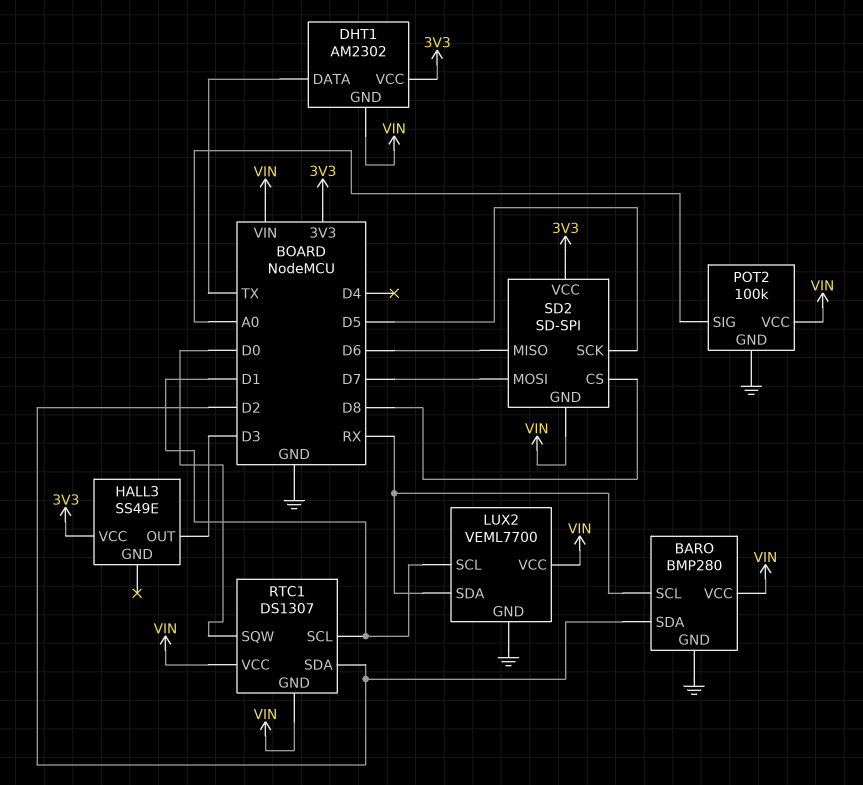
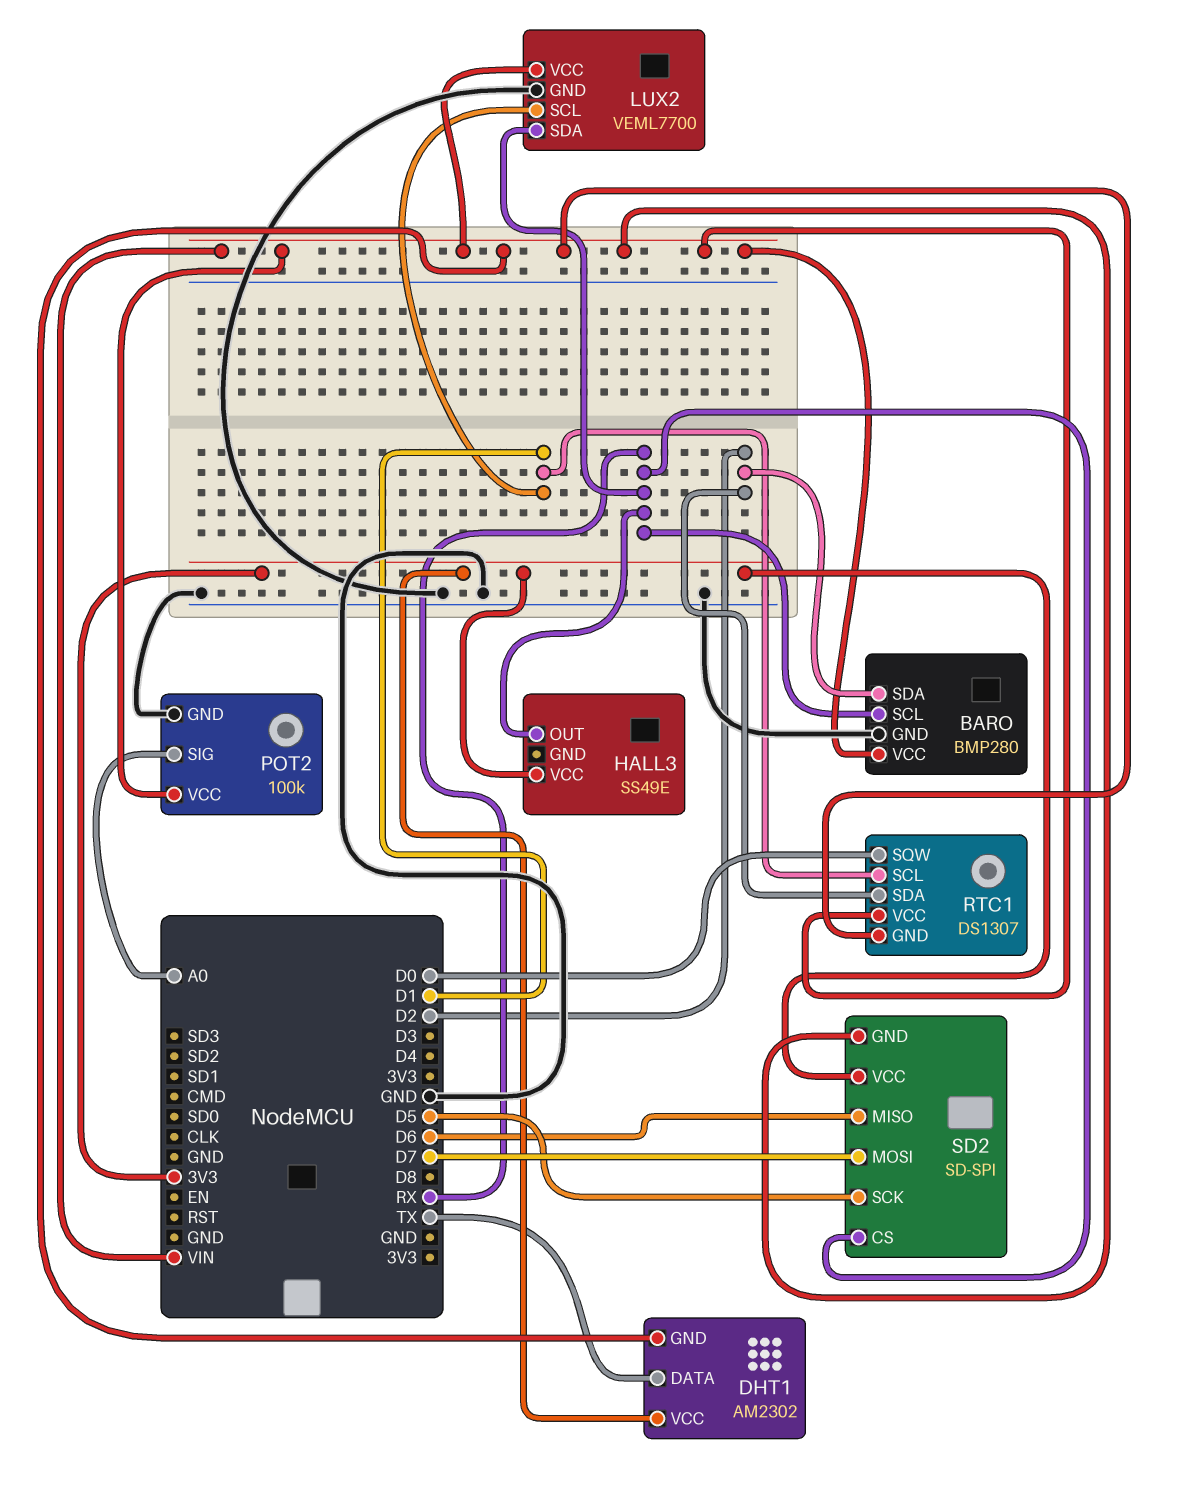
HALL3 pin OUT: D3 -> RX
SD2 pin CS: D8 -> RX

